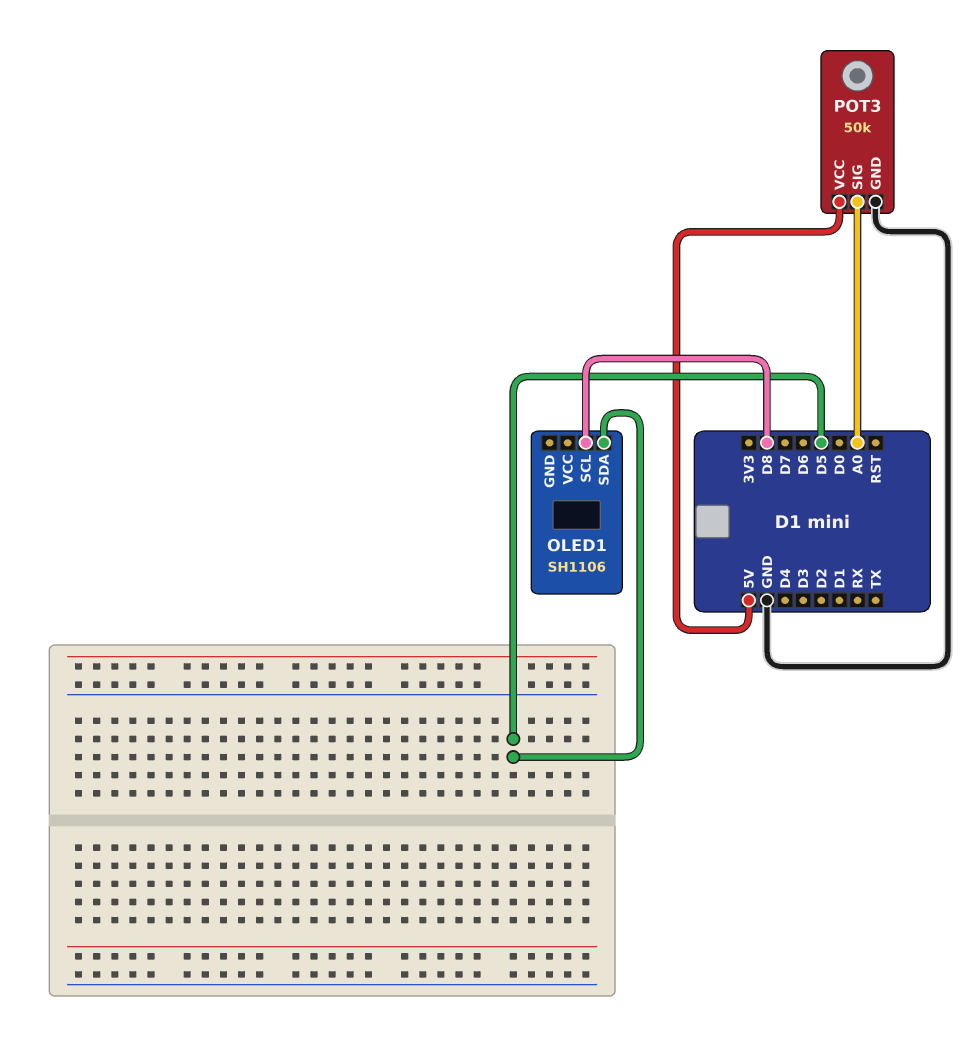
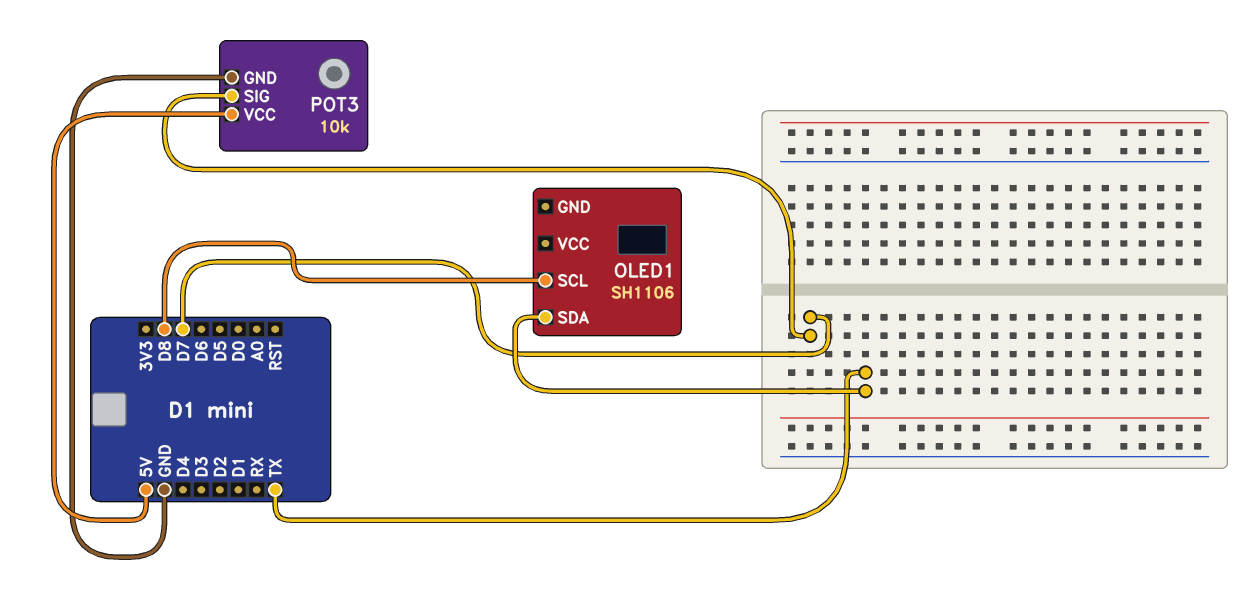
OLED1 pin SDA: D5 -> TX
POT3: 50k -> 10k
POT3 pin SIG: A0 -> D7

